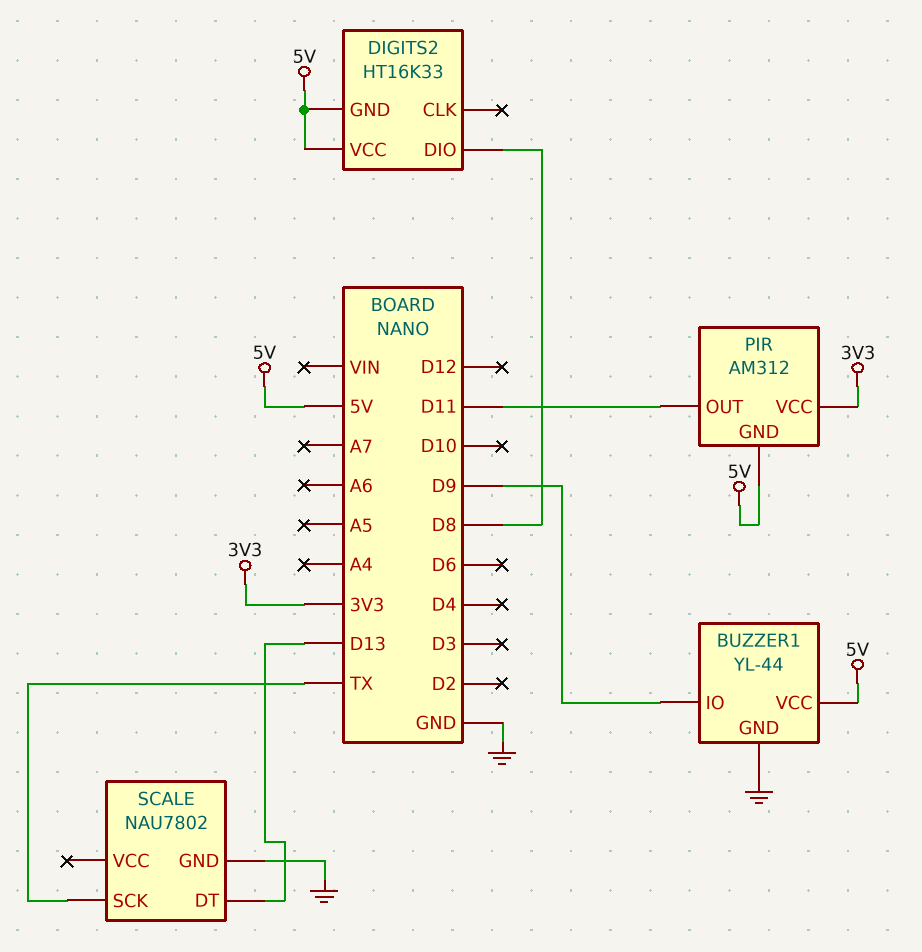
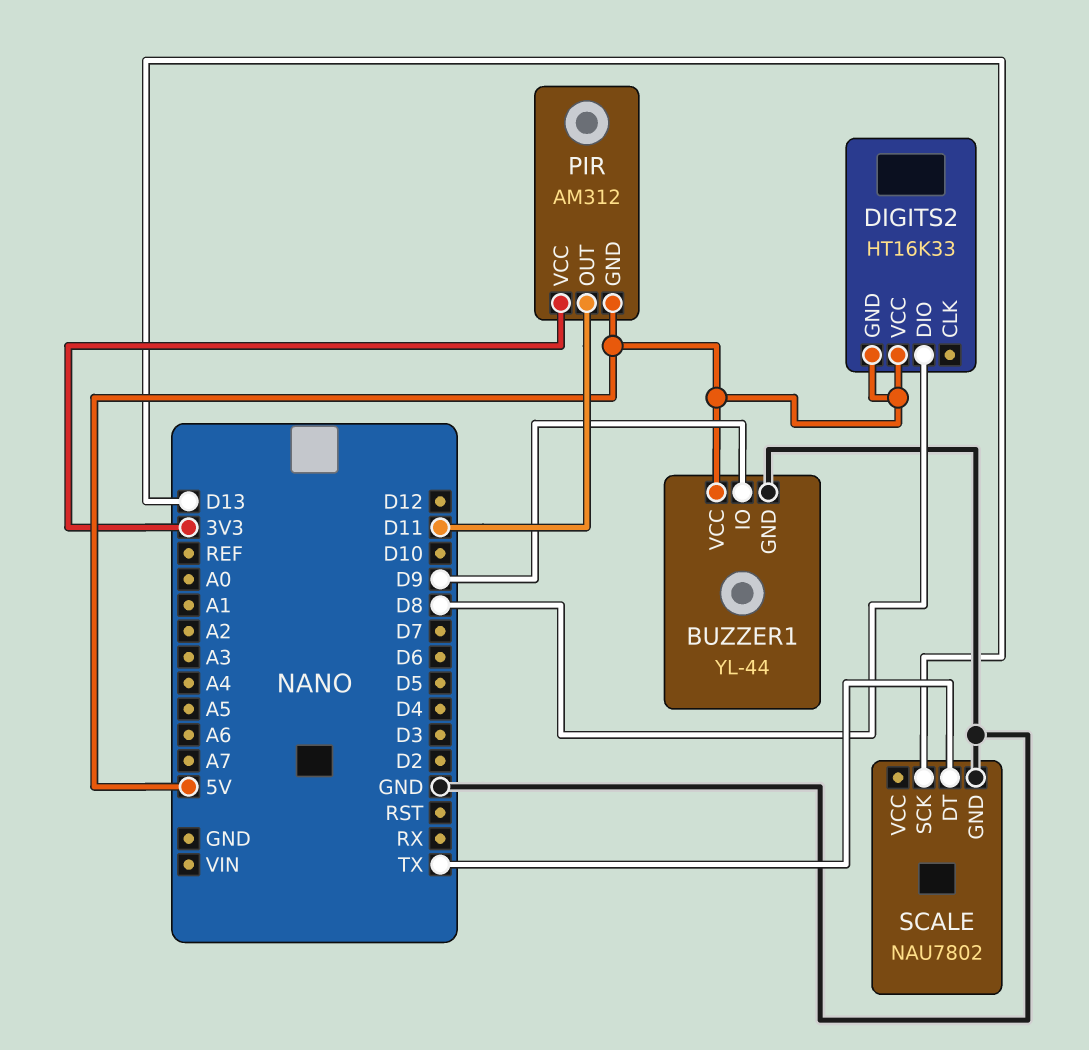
SCALE pin DT: D13 -> TX
SCALE pin SCK: TX -> D13

